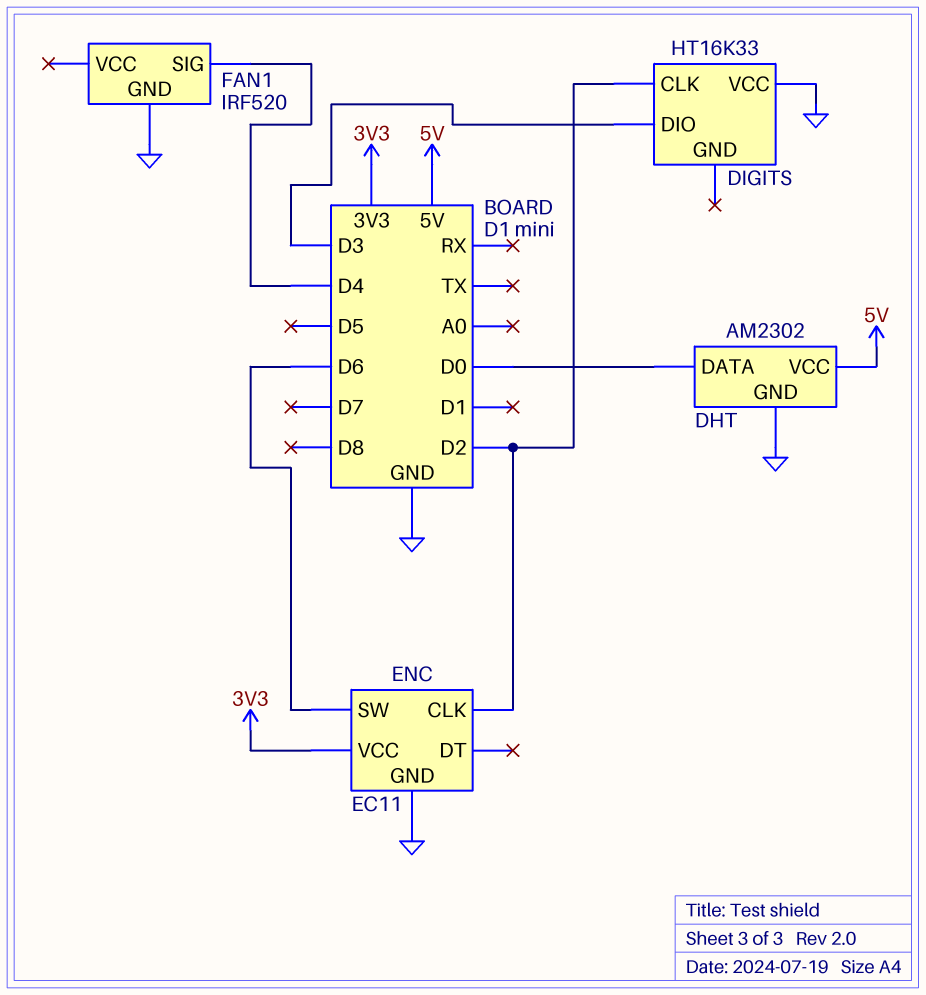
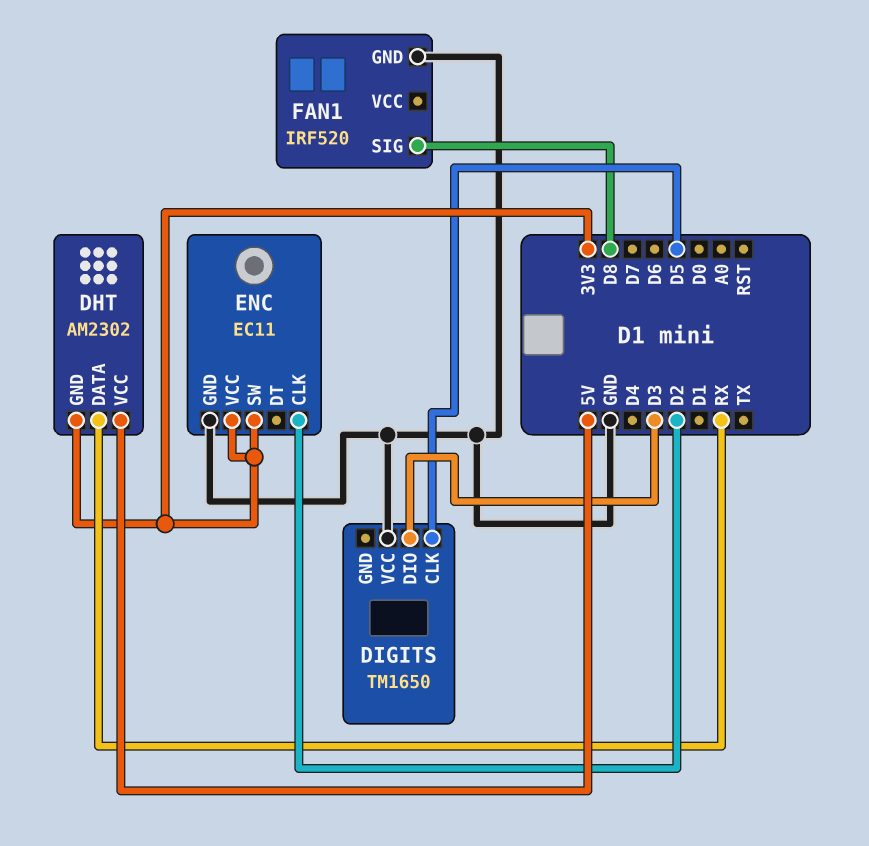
DHT pin DATA: D0 -> RX
DHT pin GND: GND -> 3V3
DIGITS: HT16K33 -> TM1650
DIGITS pin CLK: D2 -> D5
ENC pin SW: D6 -> 3V3
FAN1 pin SIG: D4 -> D8

